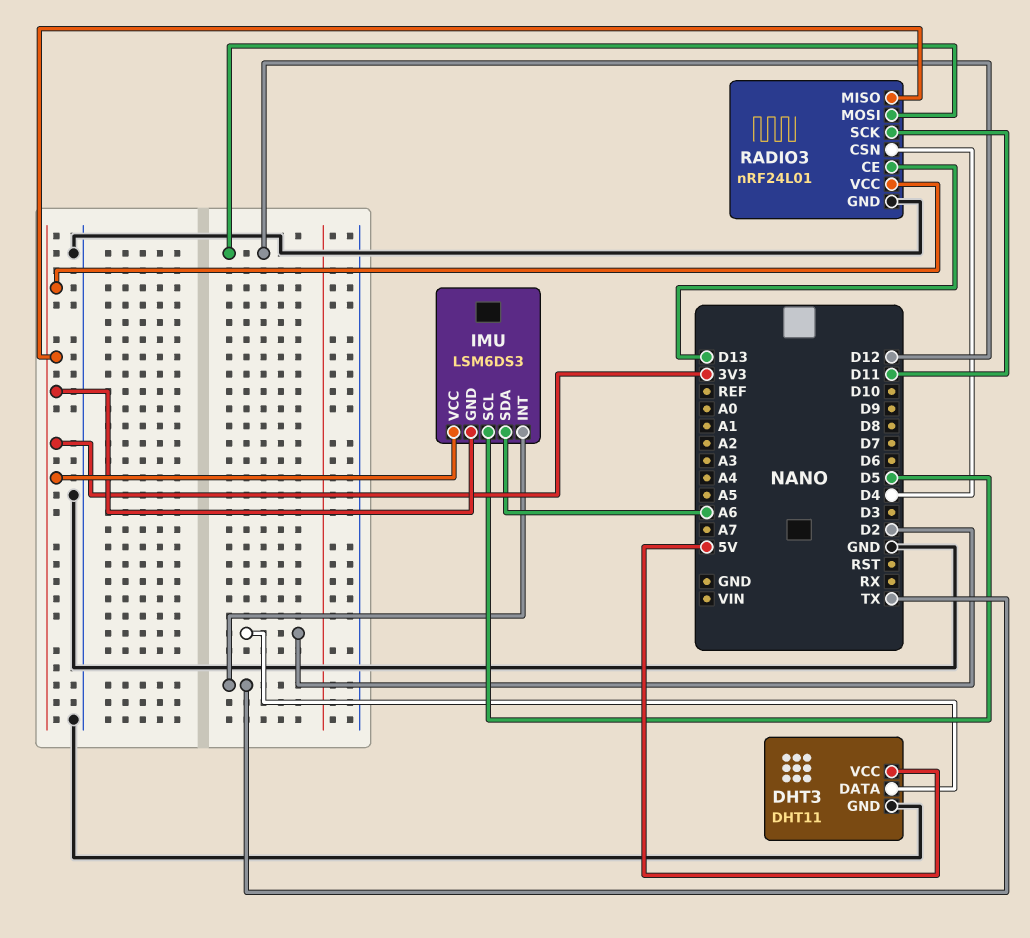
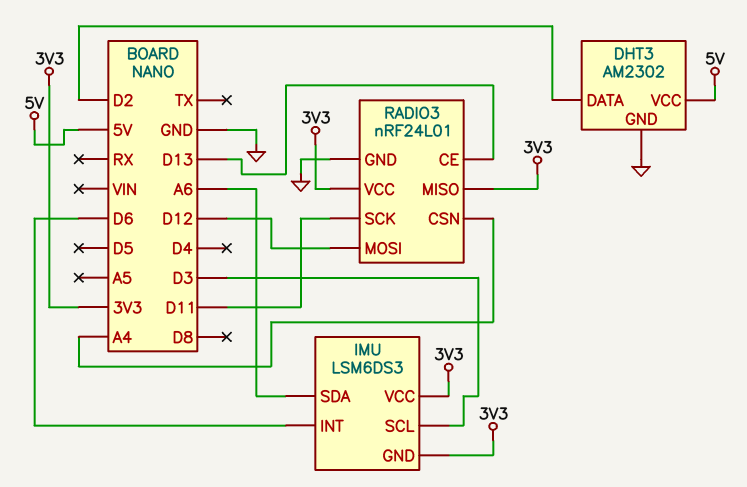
DHT3: DHT11 -> AM2302
IMU pin INT: TX -> D6
IMU pin SCL: D5 -> D3
RADIO3 pin CSN: D4 -> A4

